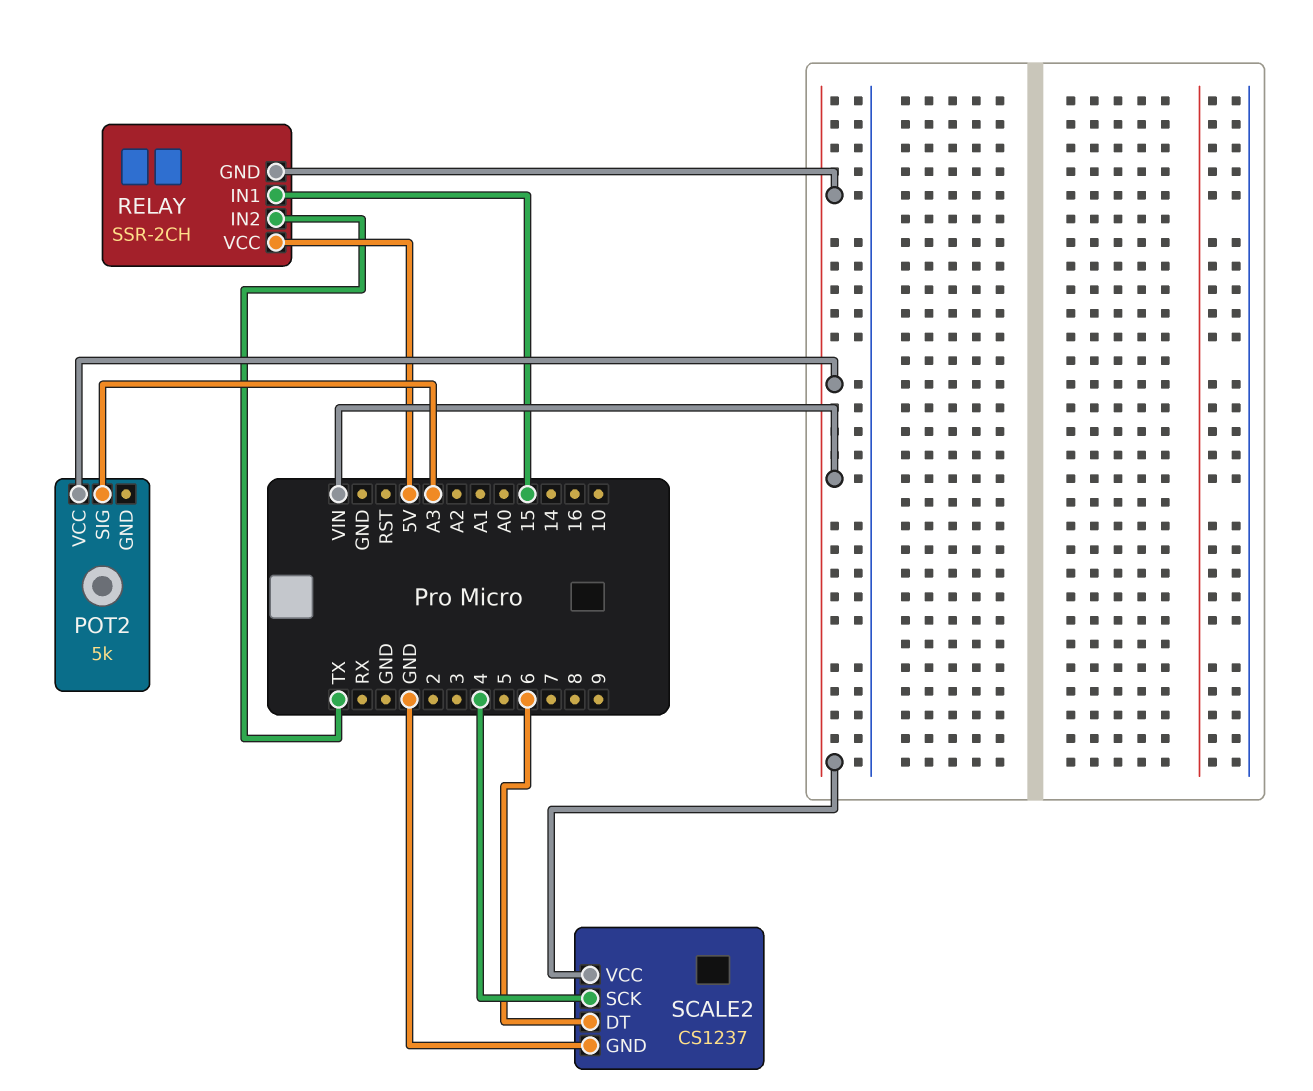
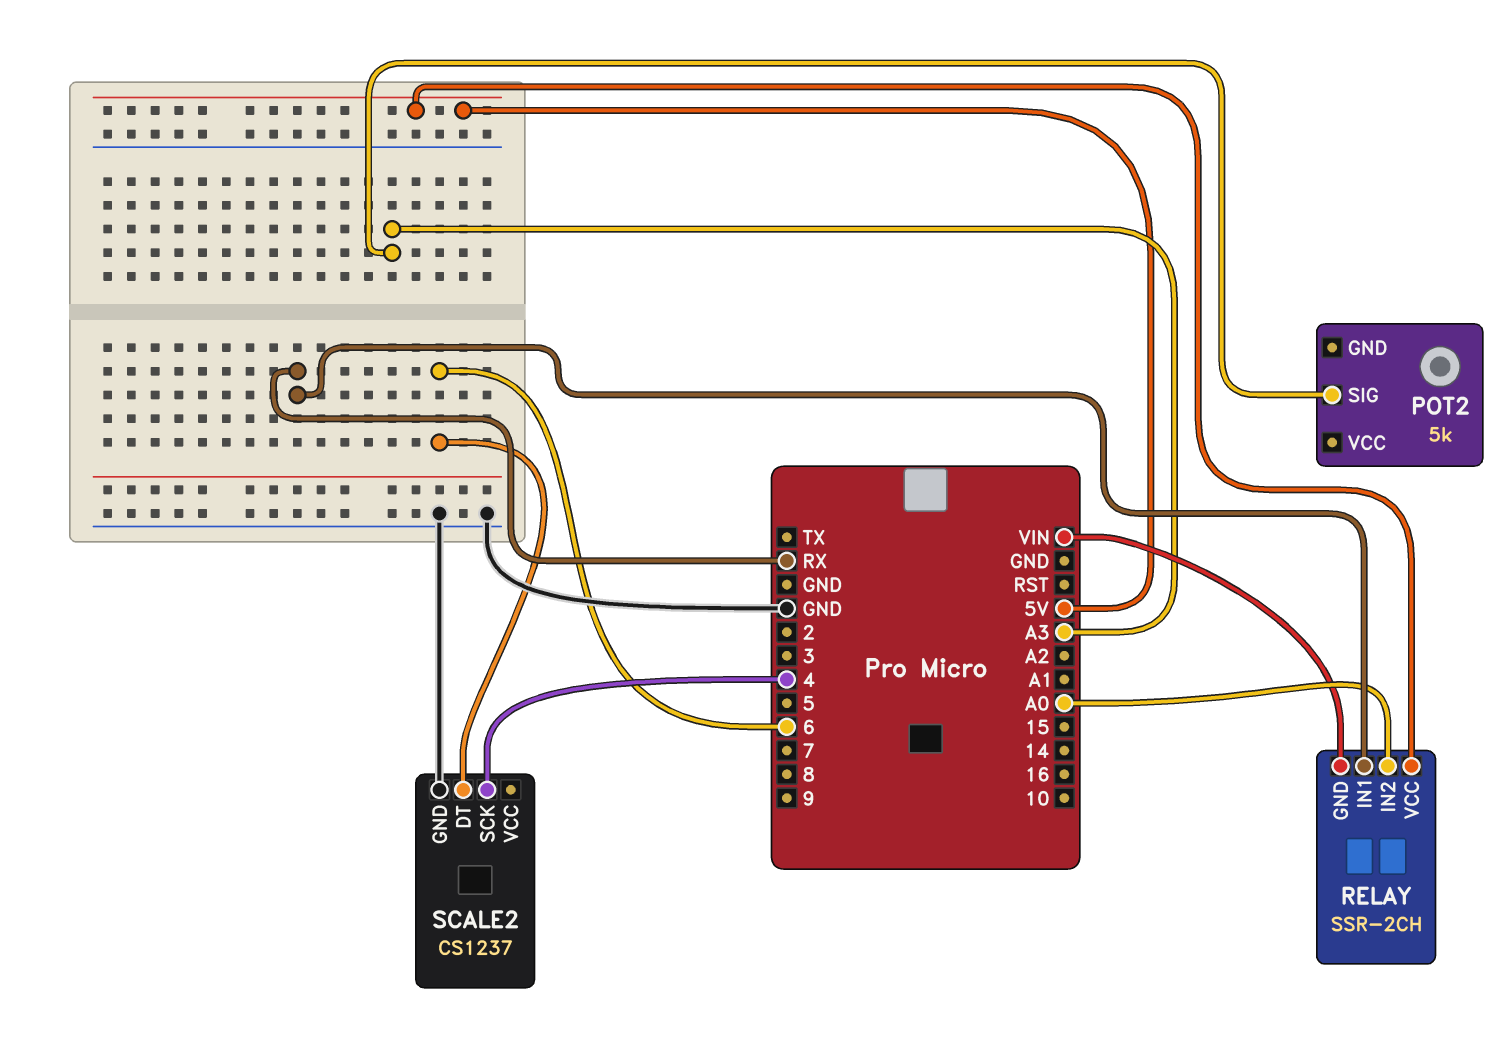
POT2 pin VCC: VIN -> none
RELAY pin IN1: 15 -> RX
RELAY pin IN2: TX -> A0
SCALE2 pin VCC: VIN -> none

